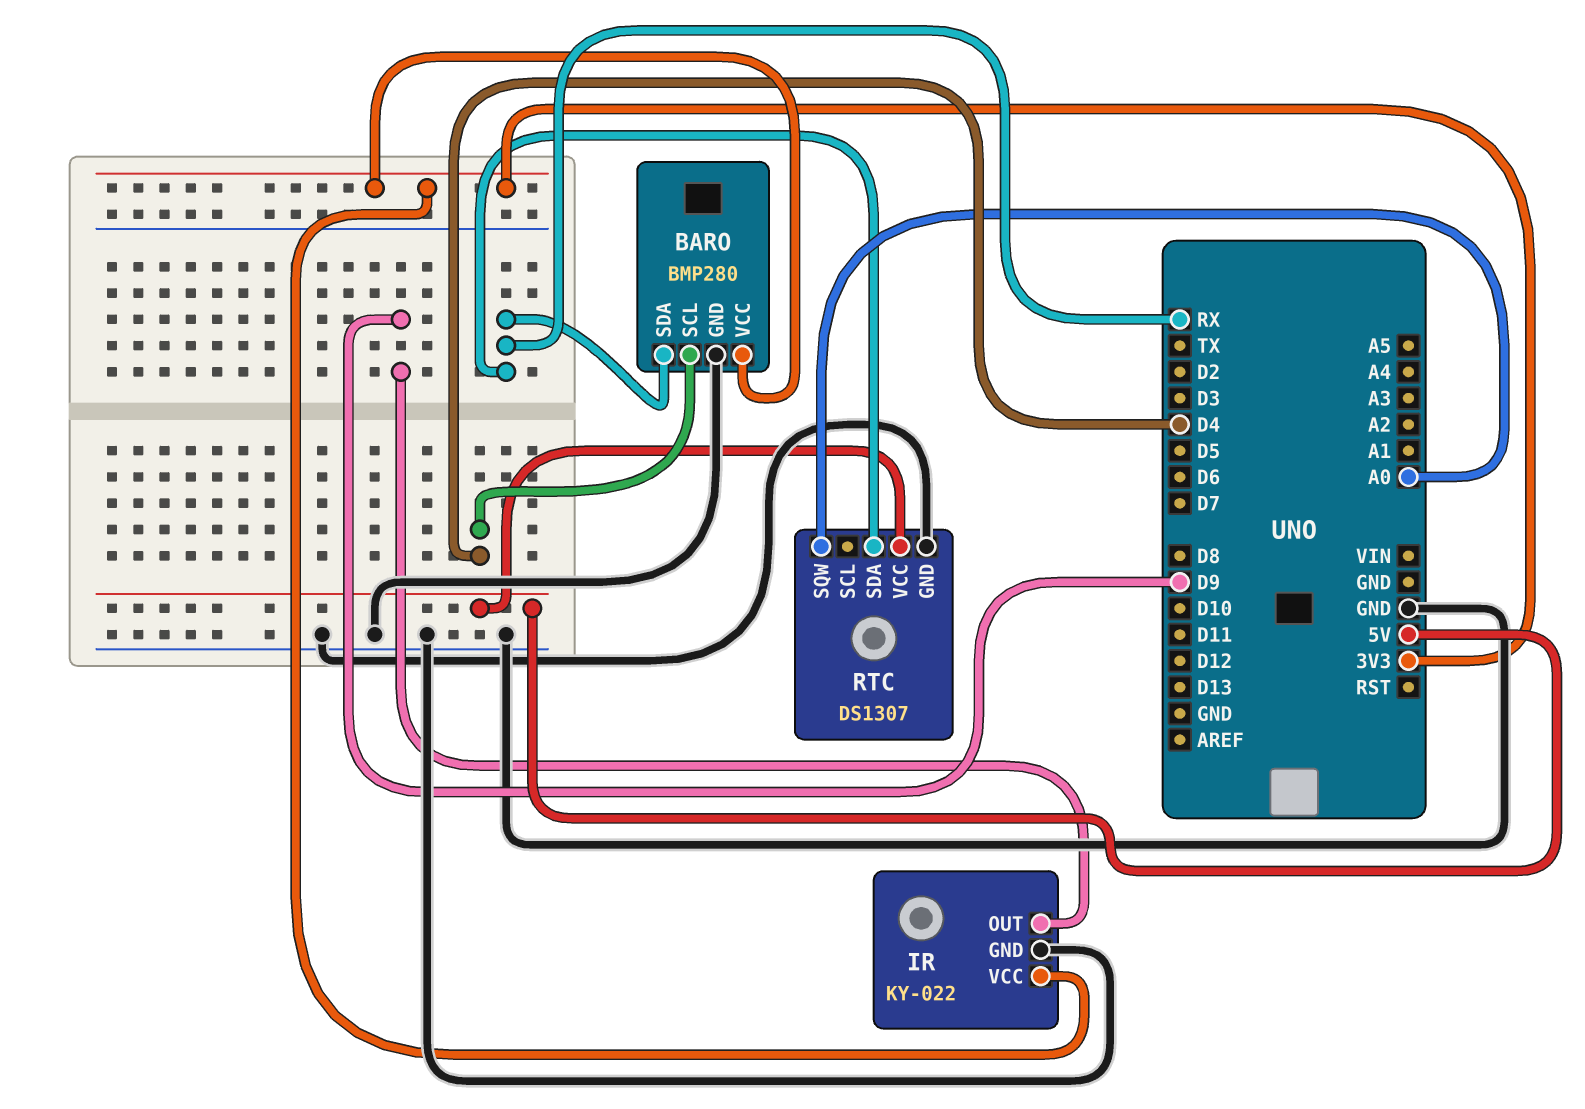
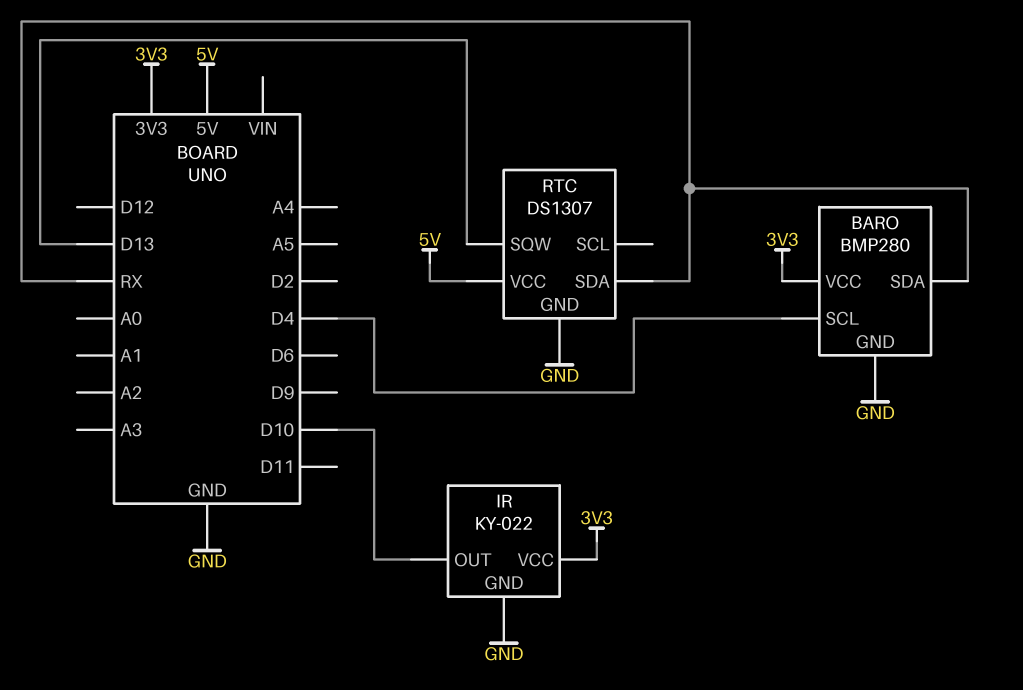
IR pin OUT: D9 -> D10
RTC pin SQW: A0 -> D13

